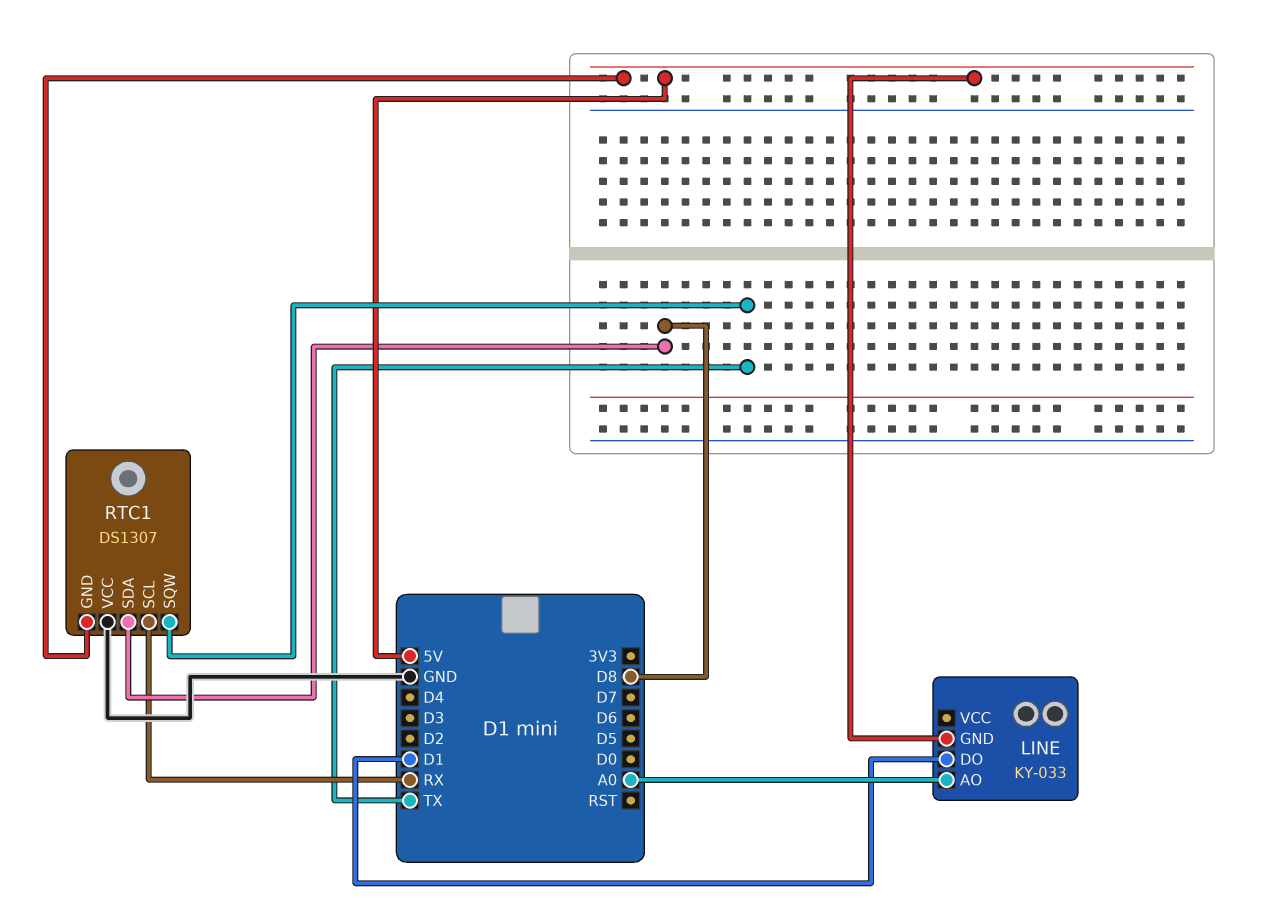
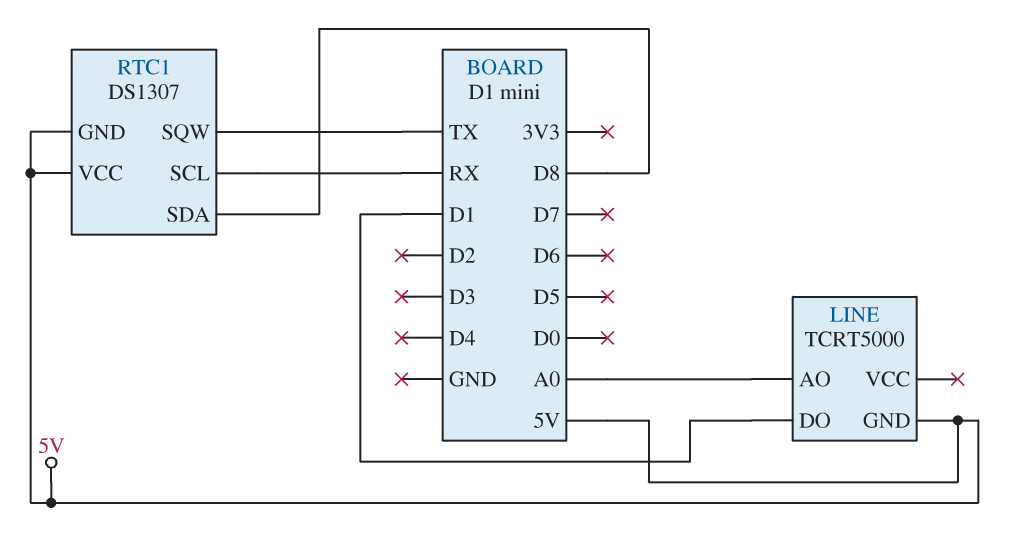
LINE: KY-033 -> TCRT5000
RTC1 pin VCC: GND -> 5V

